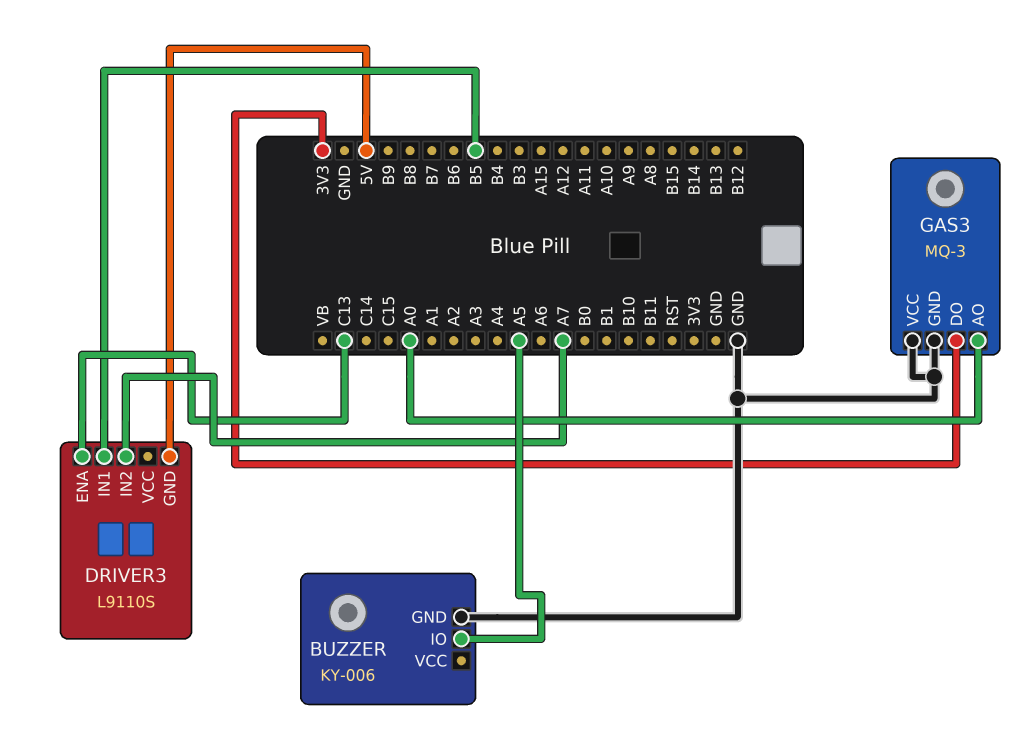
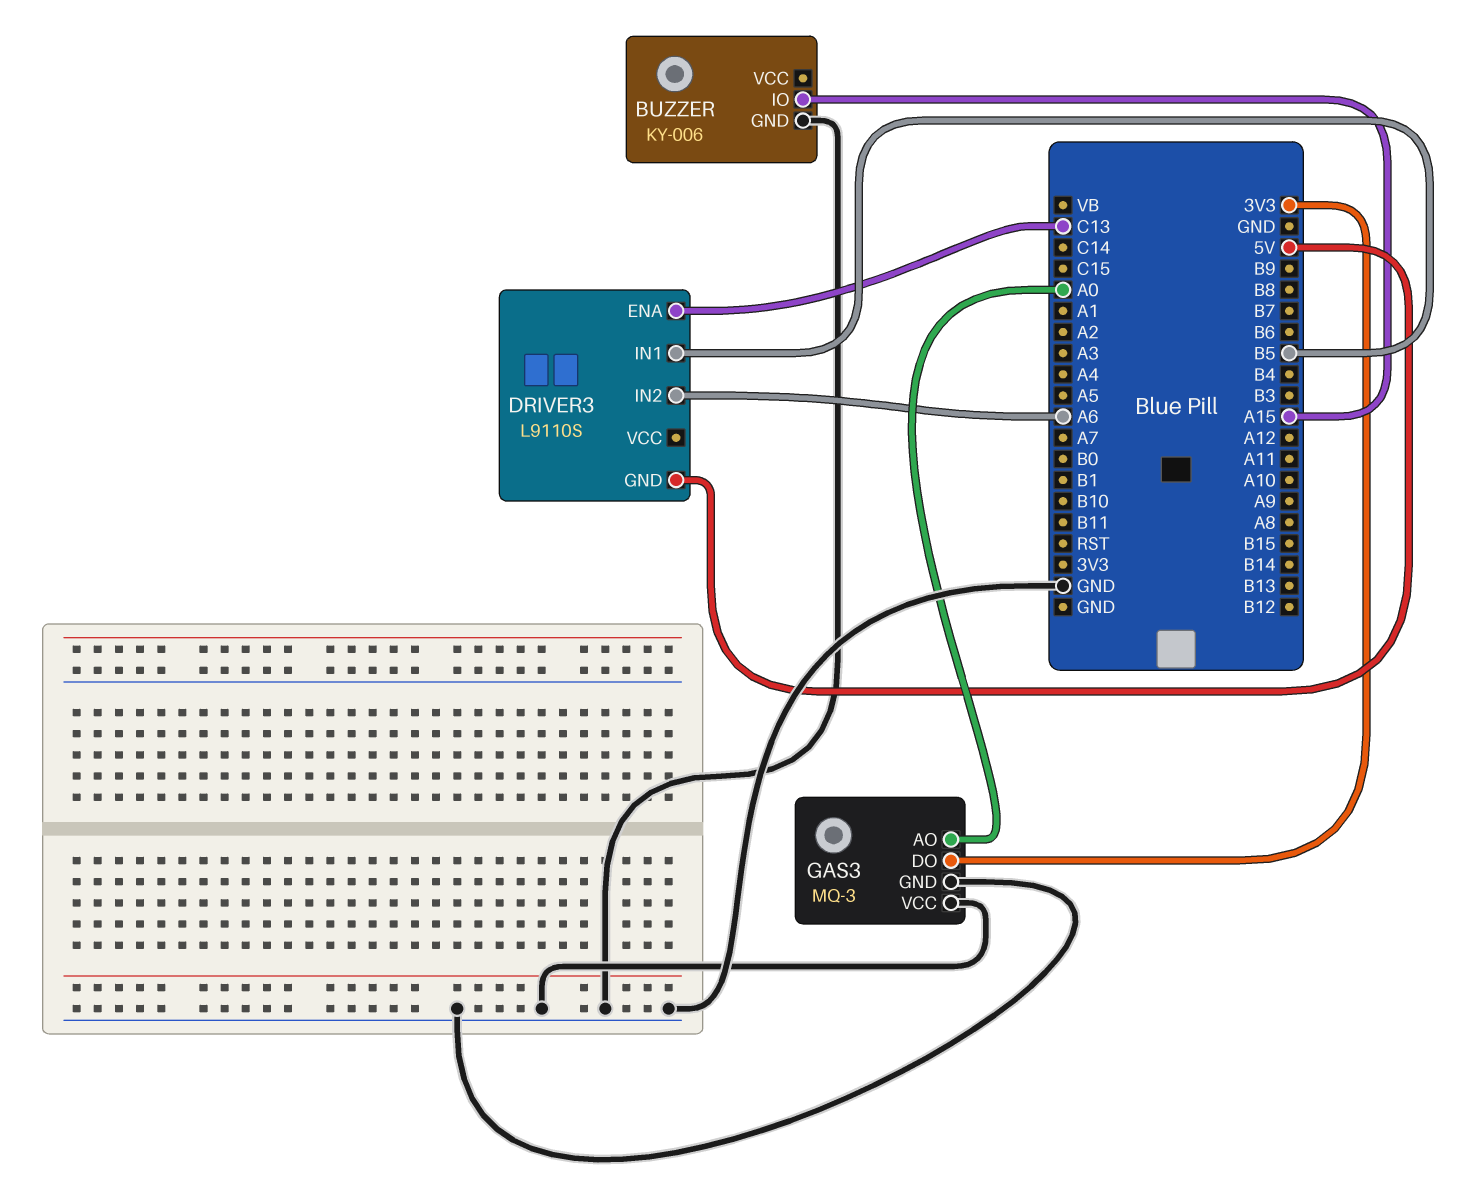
BUZZER pin IO: A5 -> A15
DRIVER3 pin IN2: A7 -> A6

